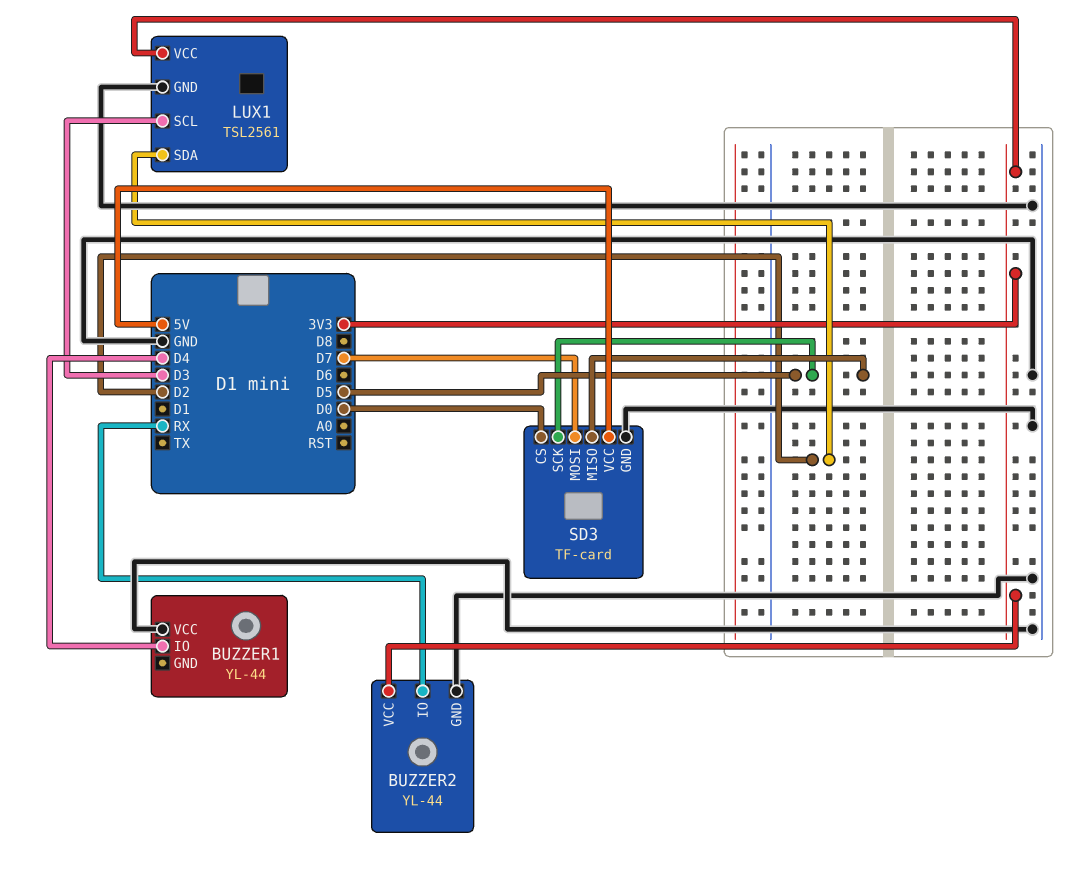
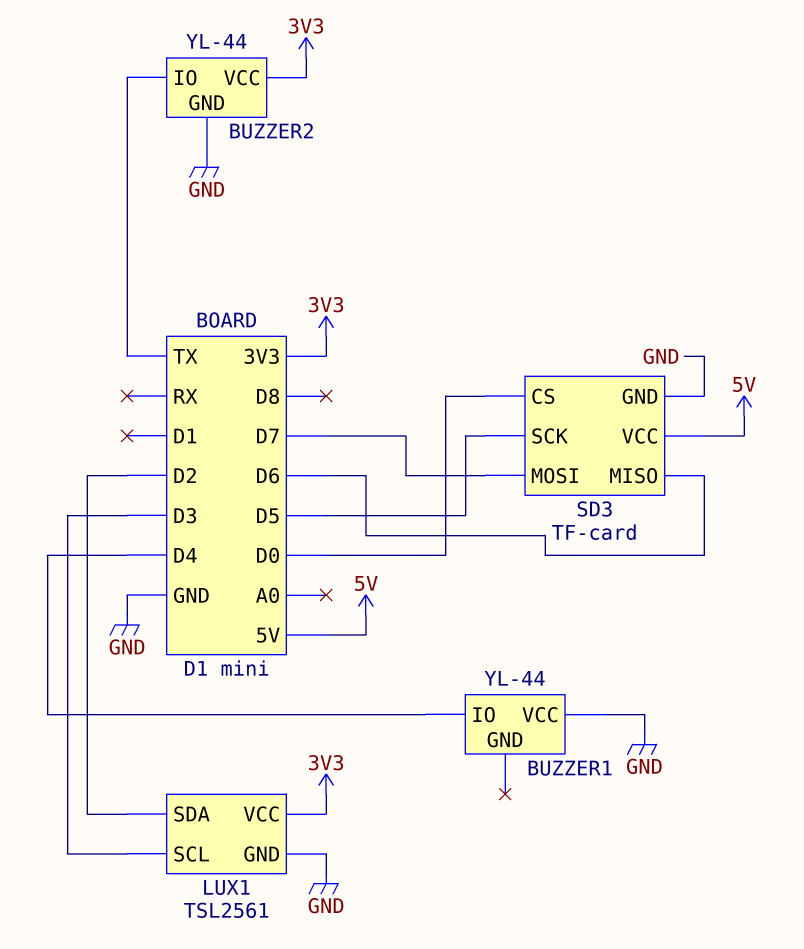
BUZZER2 pin IO: RX -> TX
SD3 pin MISO: D5 -> D6

